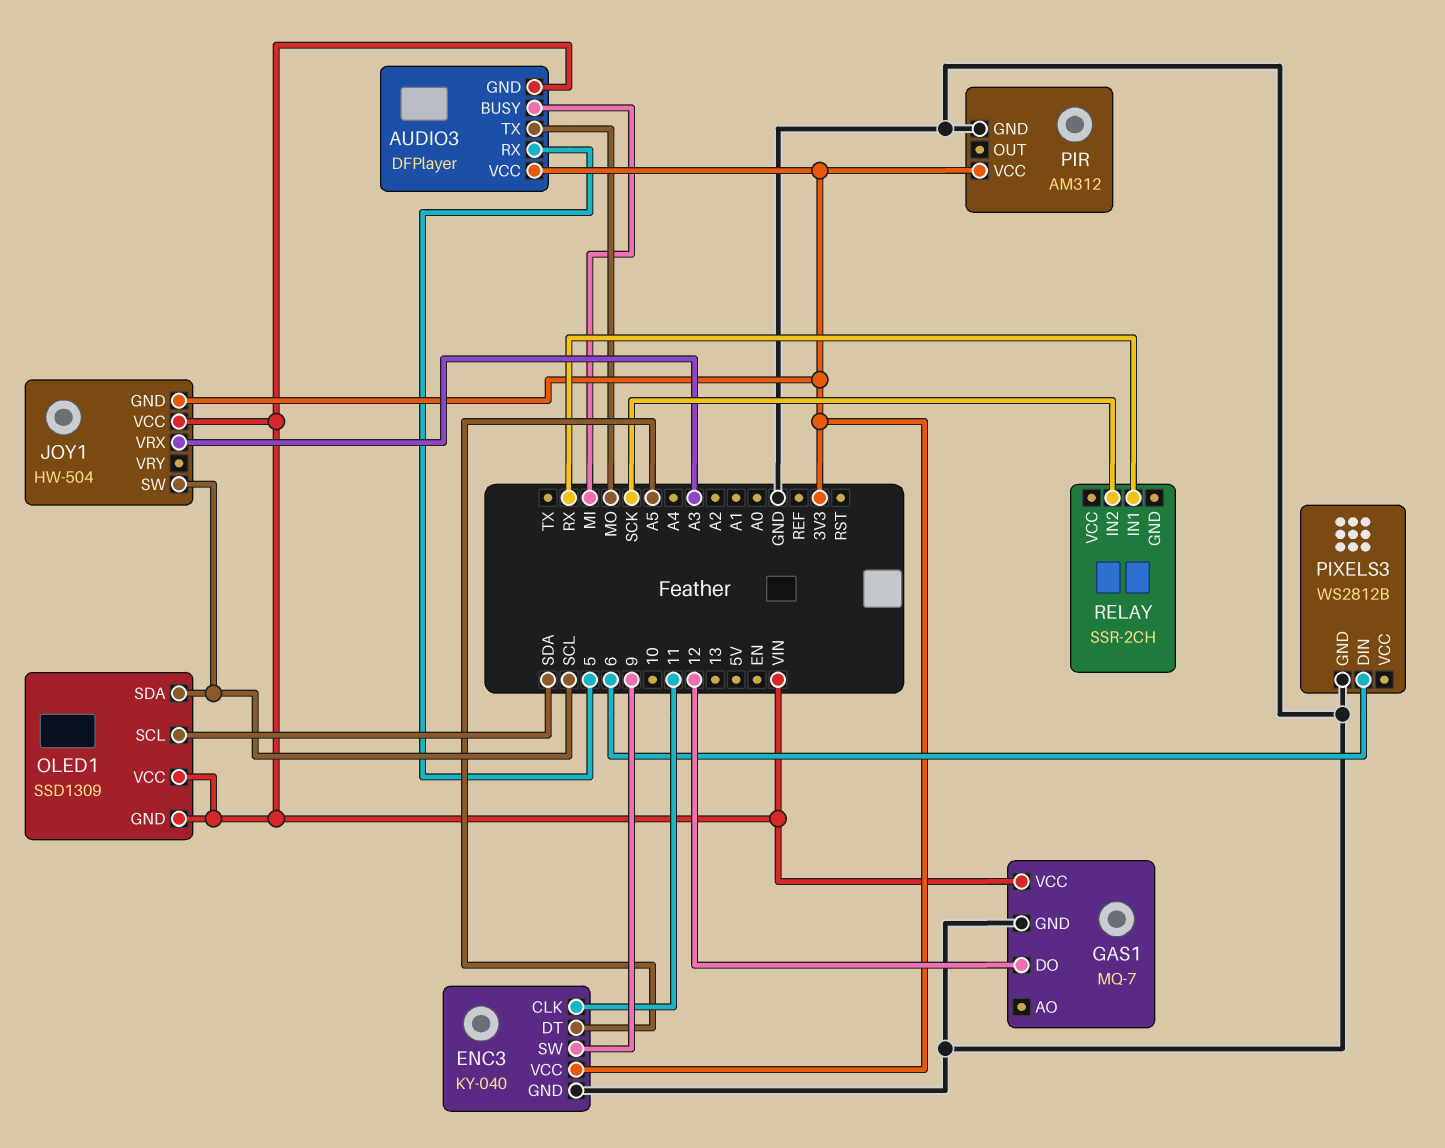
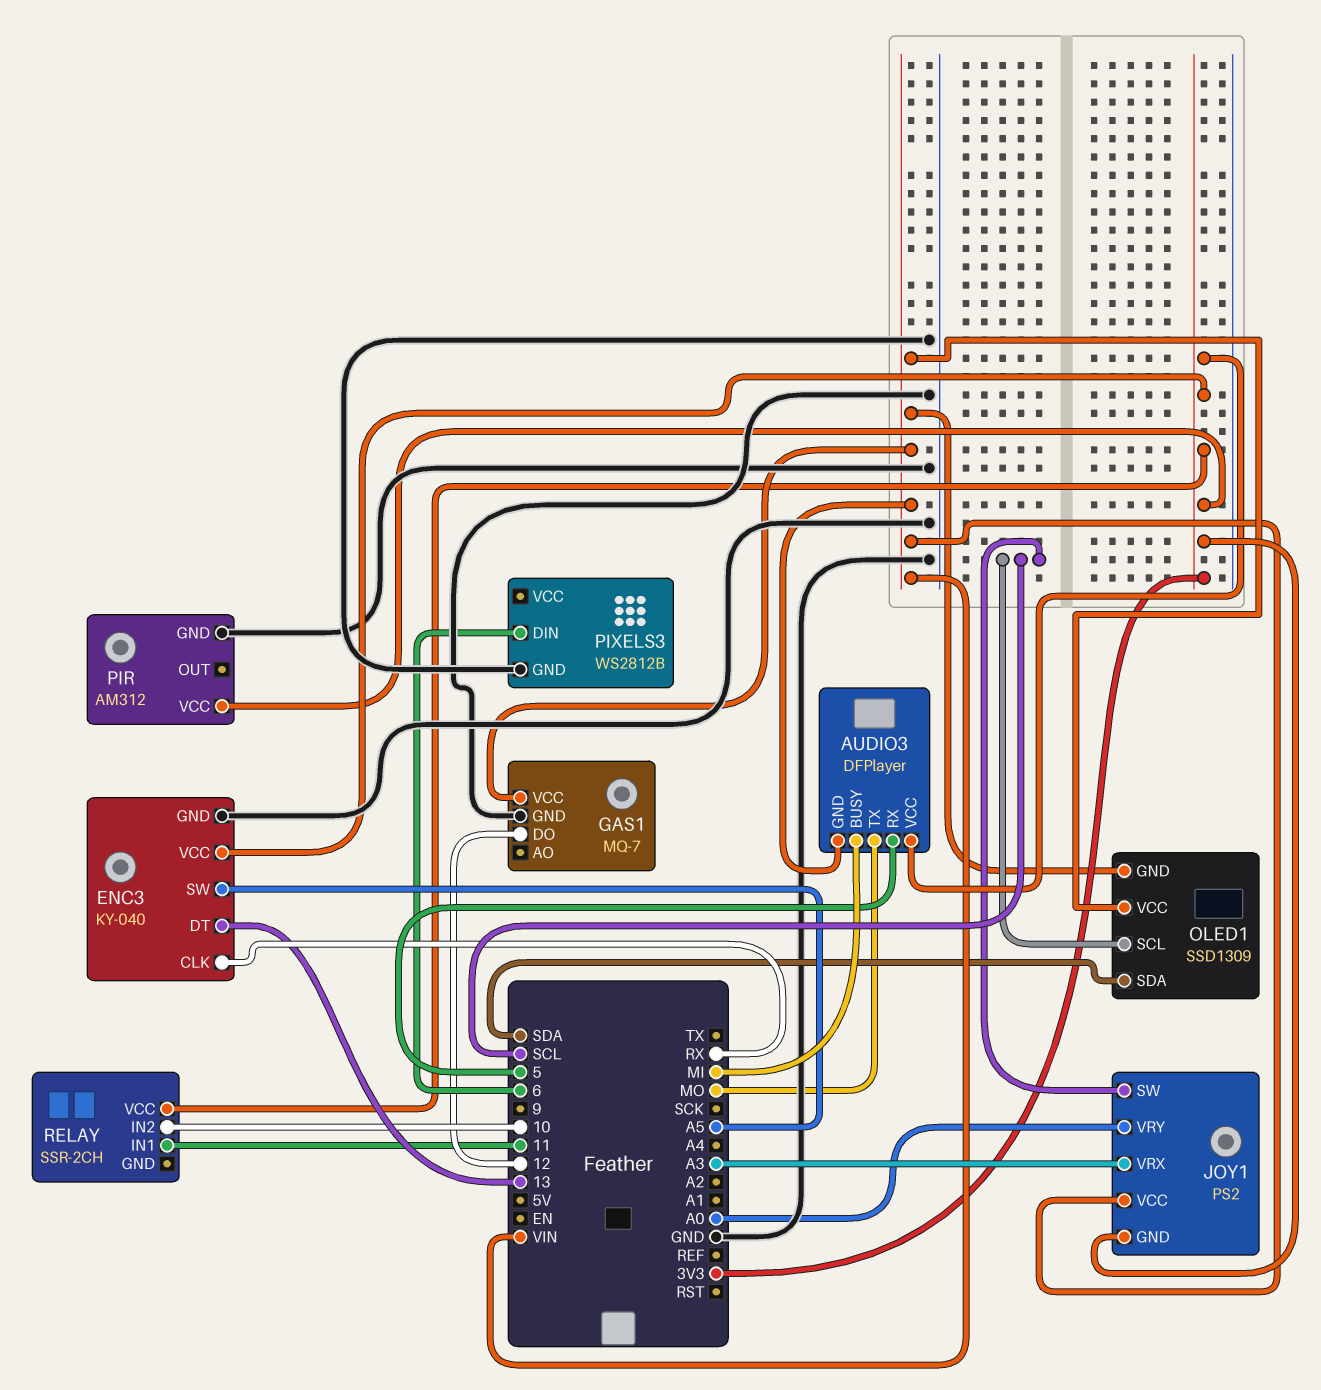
ENC3 pin CLK: 11 -> RX
ENC3 pin DT: A5 -> 13
ENC3 pin SW: 9 -> A5
JOY1: HW-504 -> PS2
JOY1 pin VRY: none -> A0
OLED1 pin SCL: SDA -> SCL
OLED1 pin SDA: SCL -> SDA
RELAY pin IN1: RX -> 11
RELAY pin IN2: SCK -> 10
RELAY pin VCC: none -> 3V3

